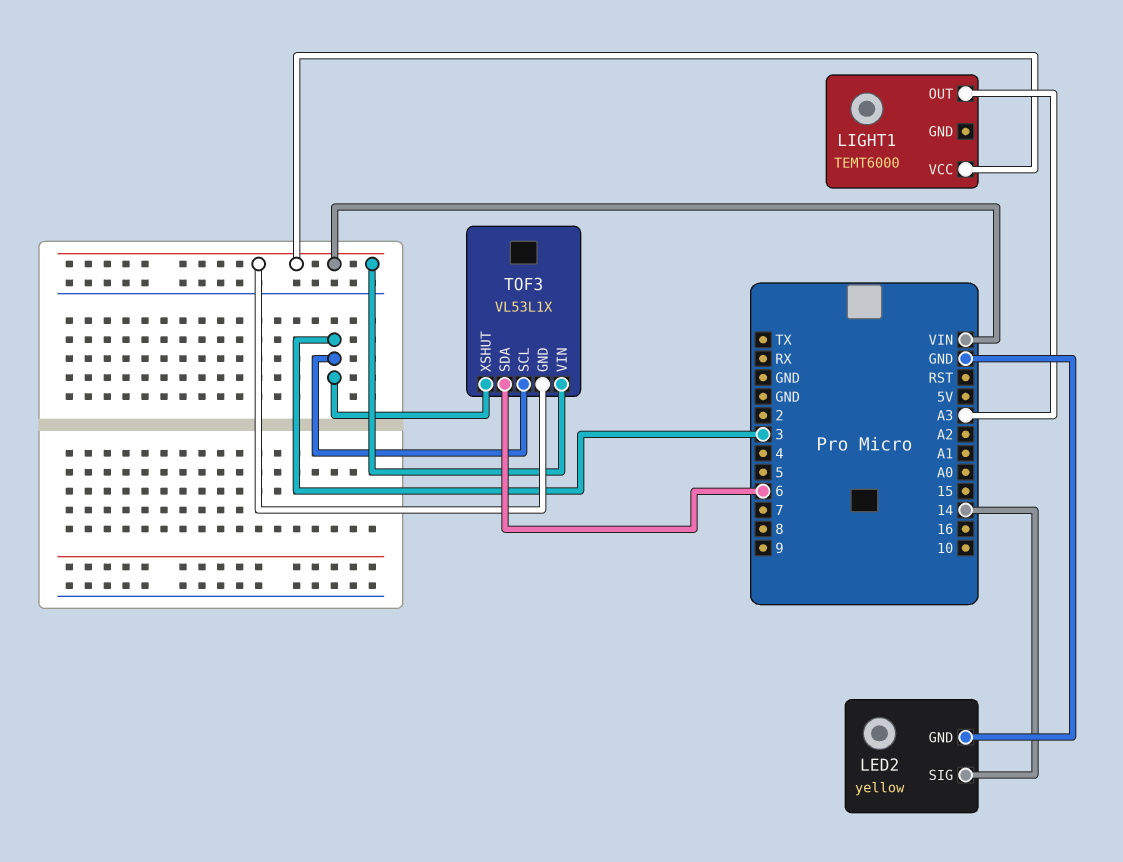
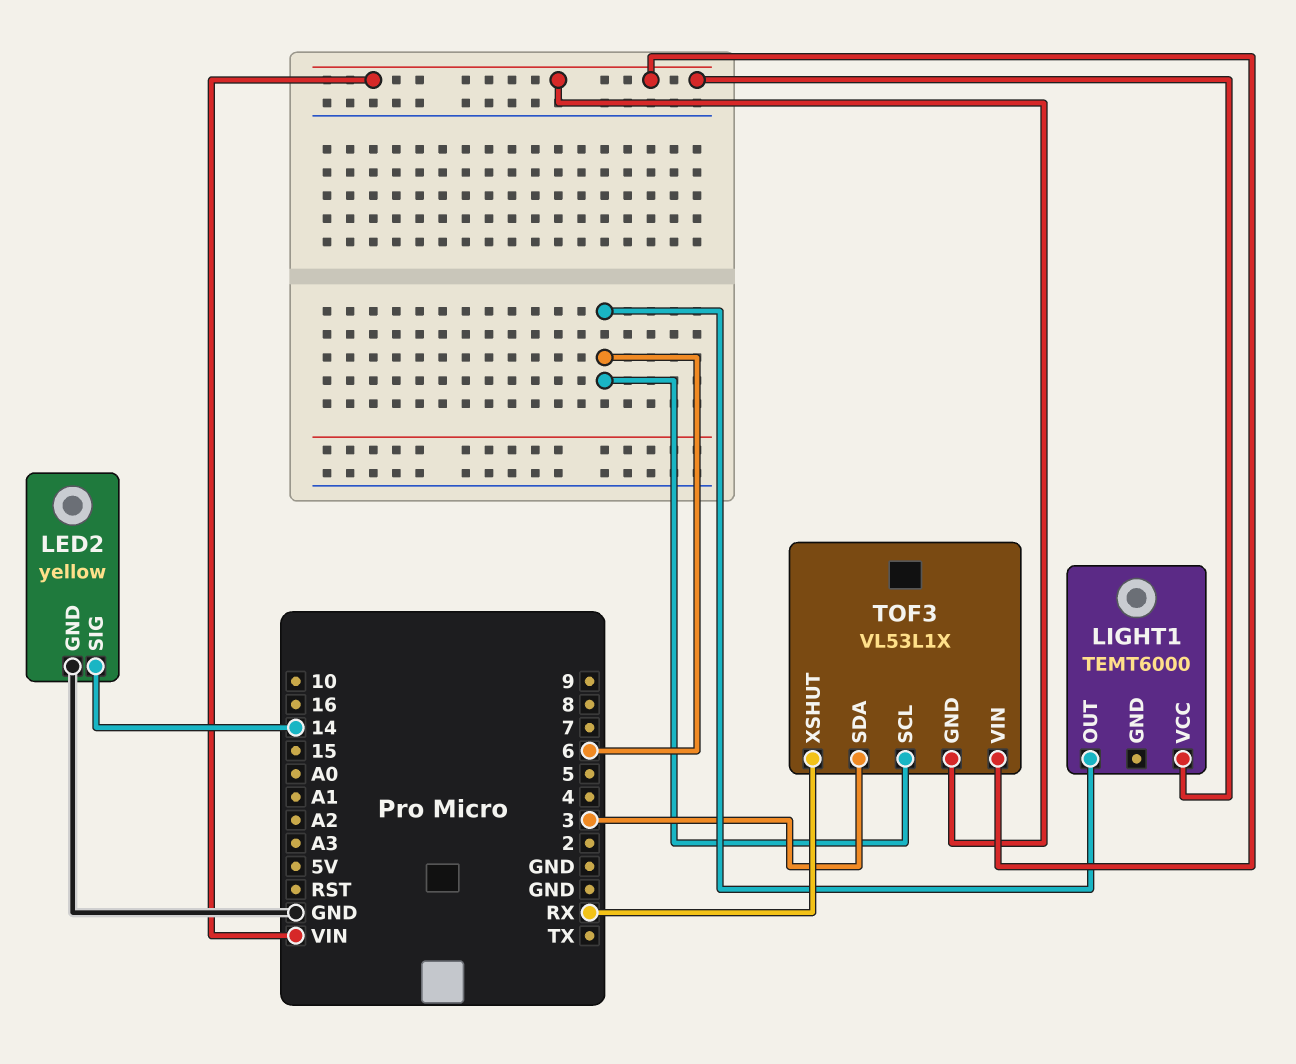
LIGHT1 pin OUT: A3 -> 6
TOF3 pin SCL: 3 -> 6
TOF3 pin SDA: 6 -> 3
TOF3 pin XSHUT: 3 -> RX

